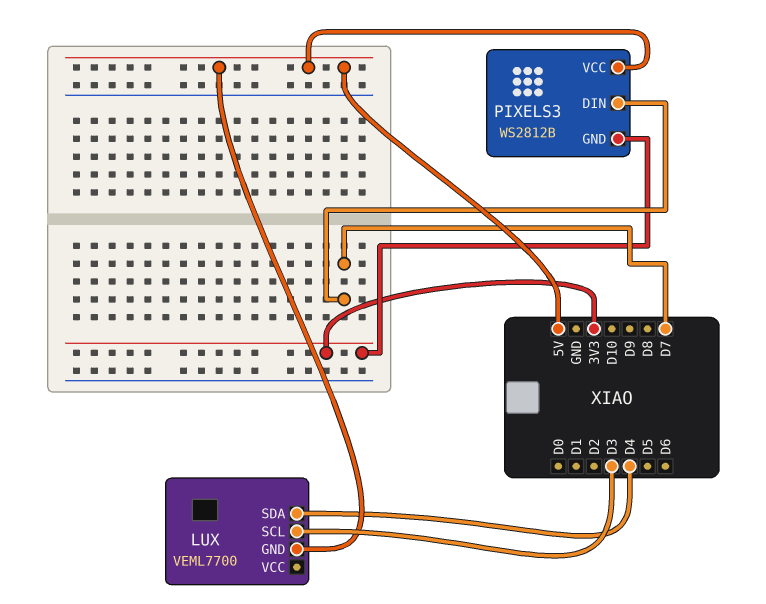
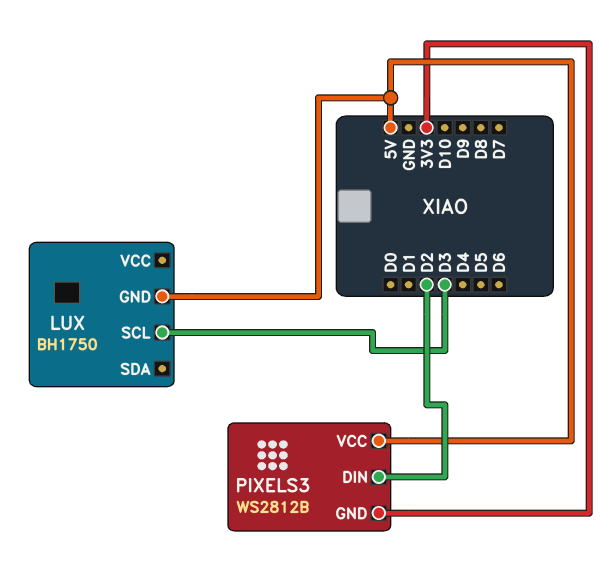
LUX: VEML7700 -> BH1750
LUX pin SDA: D4 -> none
PIXELS3 pin DIN: D7 -> D2

